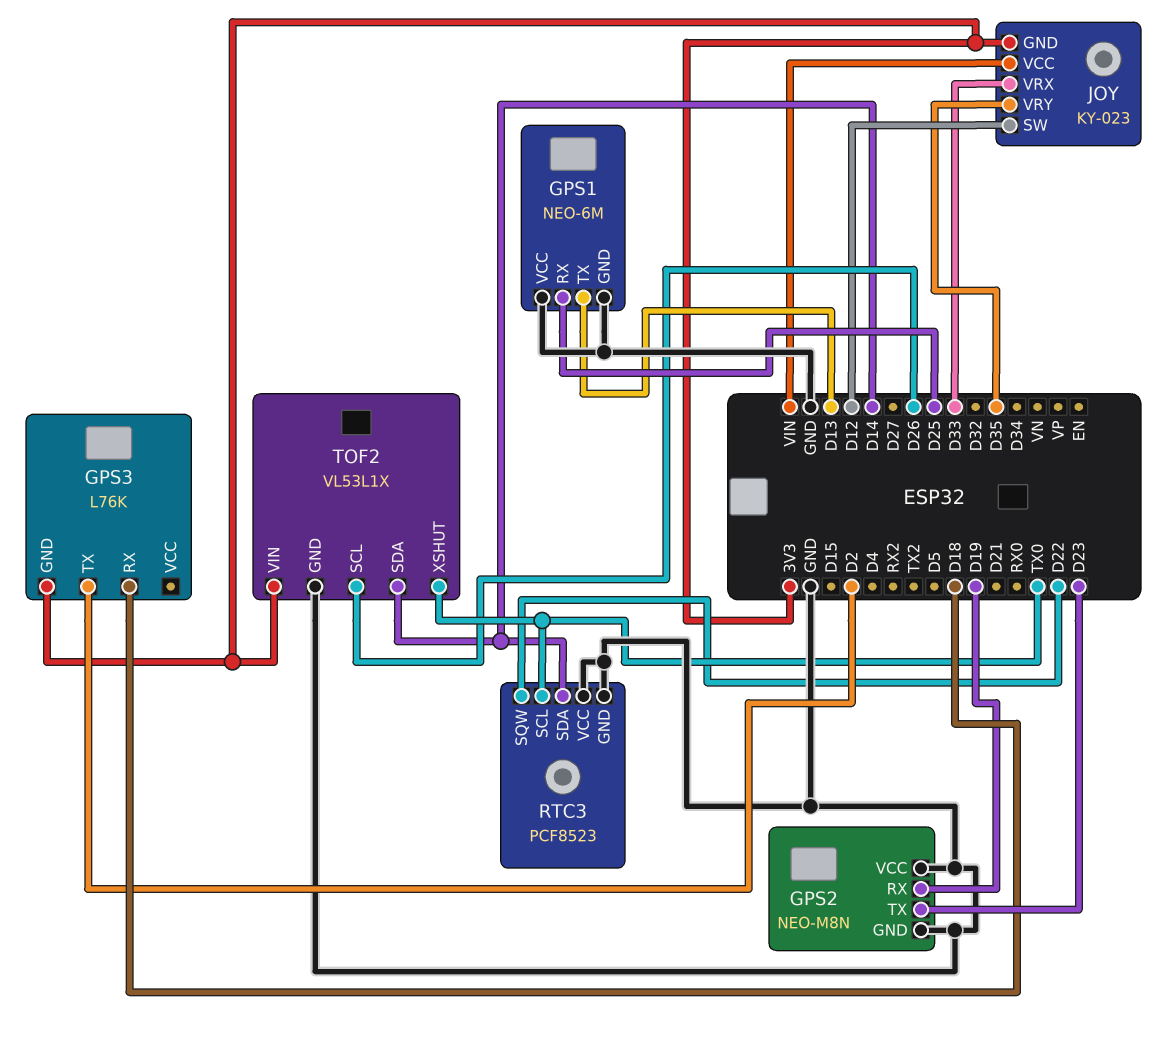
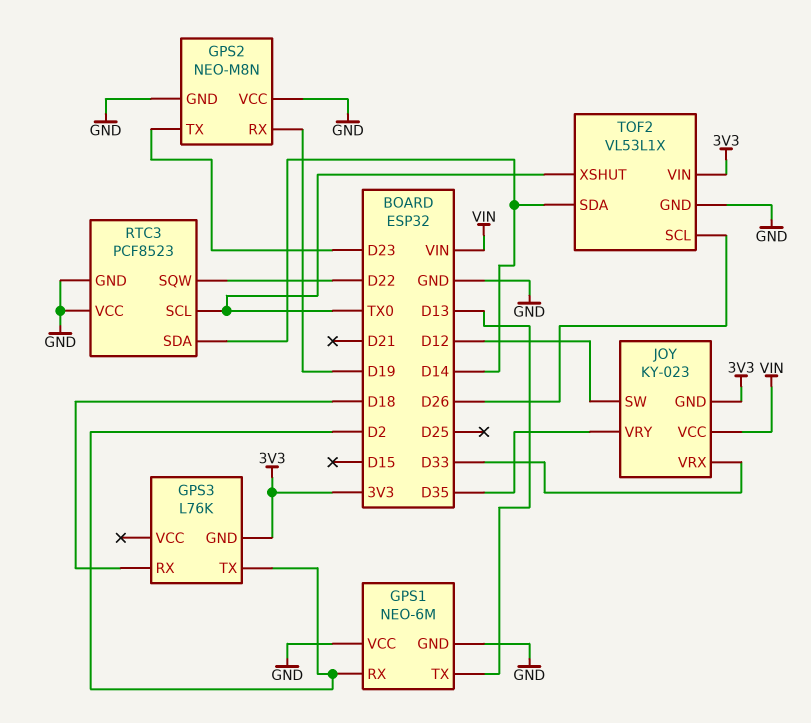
GPS1 pin RX: D25 -> D2

